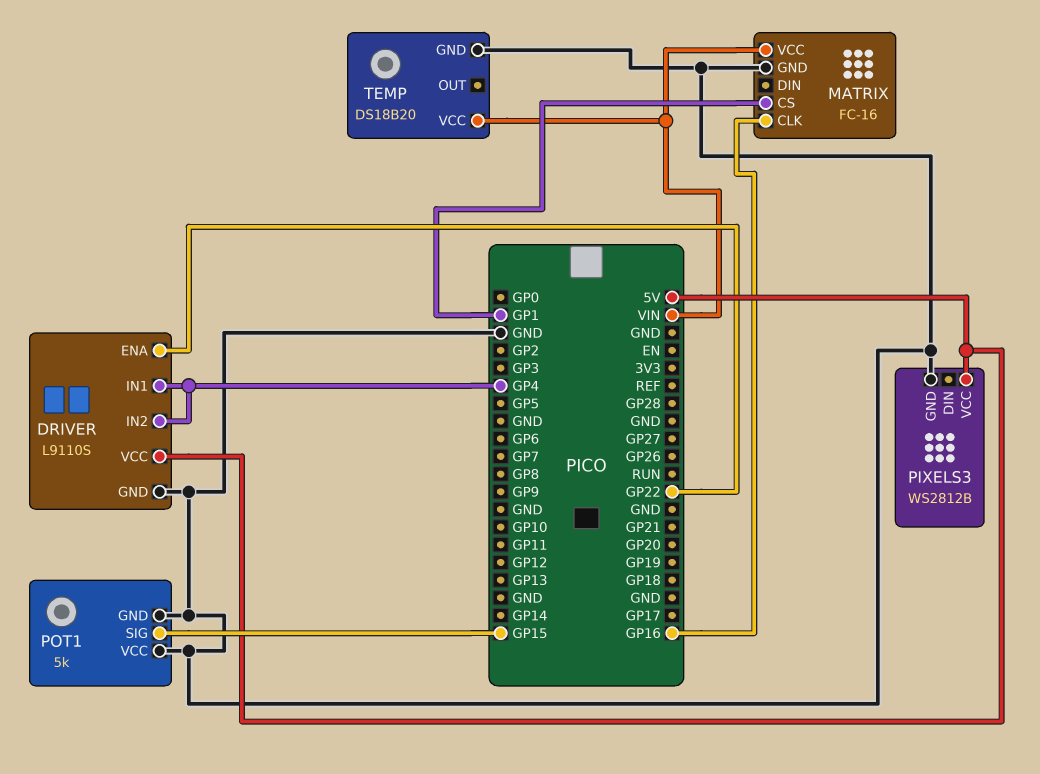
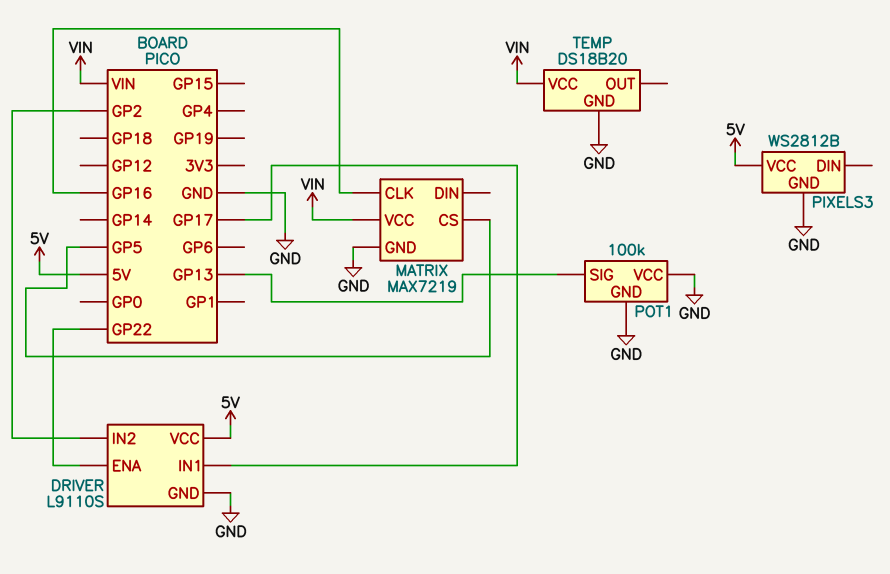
DRIVER pin IN1: GP4 -> GP17
DRIVER pin IN2: GP4 -> GP2
MATRIX: FC-16 -> MAX7219
MATRIX pin CS: GP1 -> GP5
POT1: 5k -> 100k
POT1 pin SIG: GP15 -> GP13

